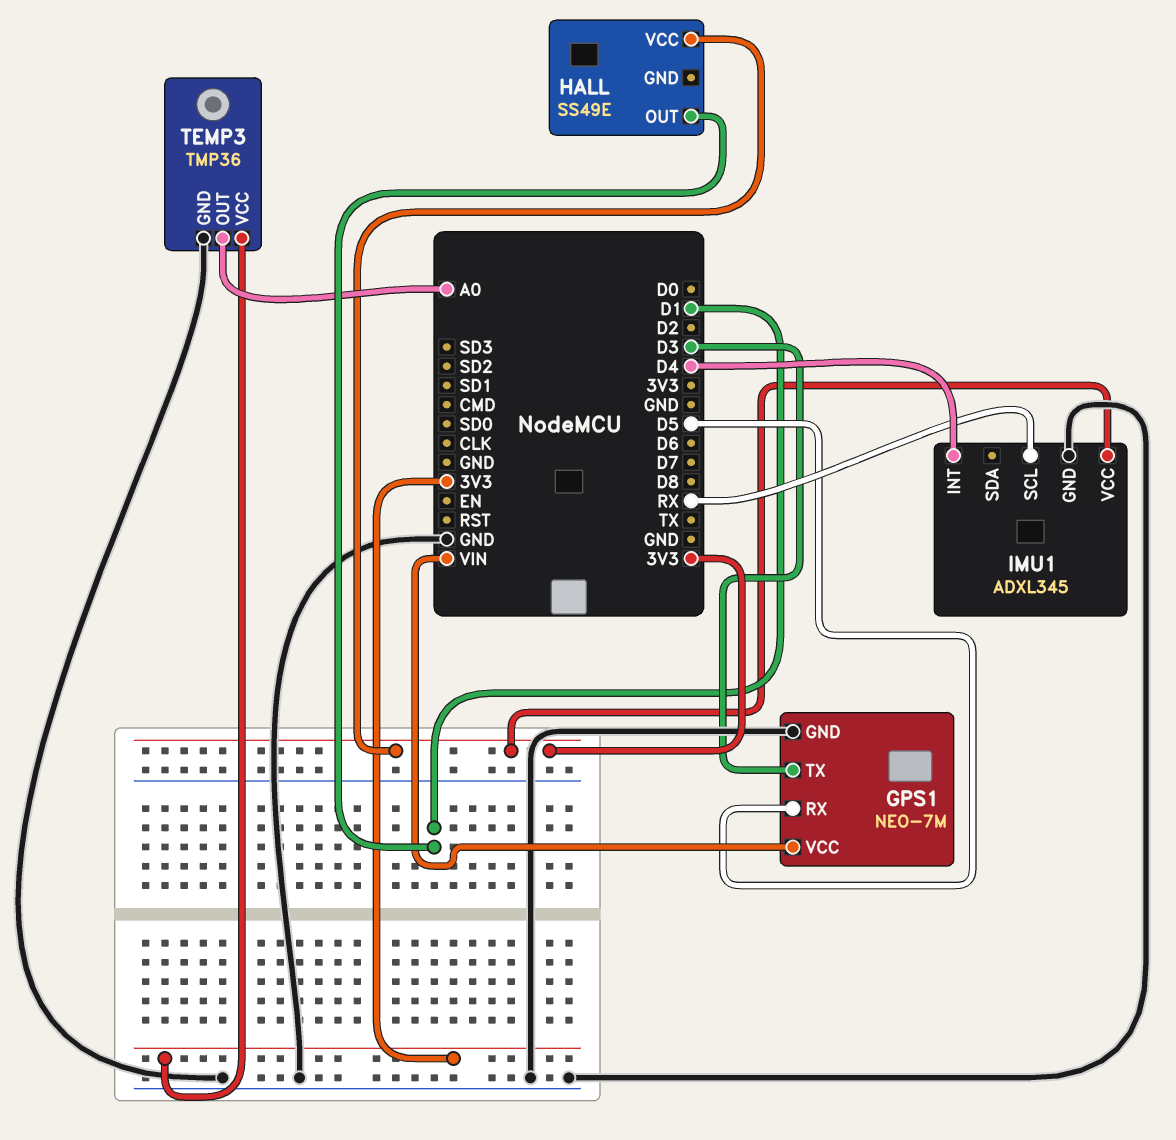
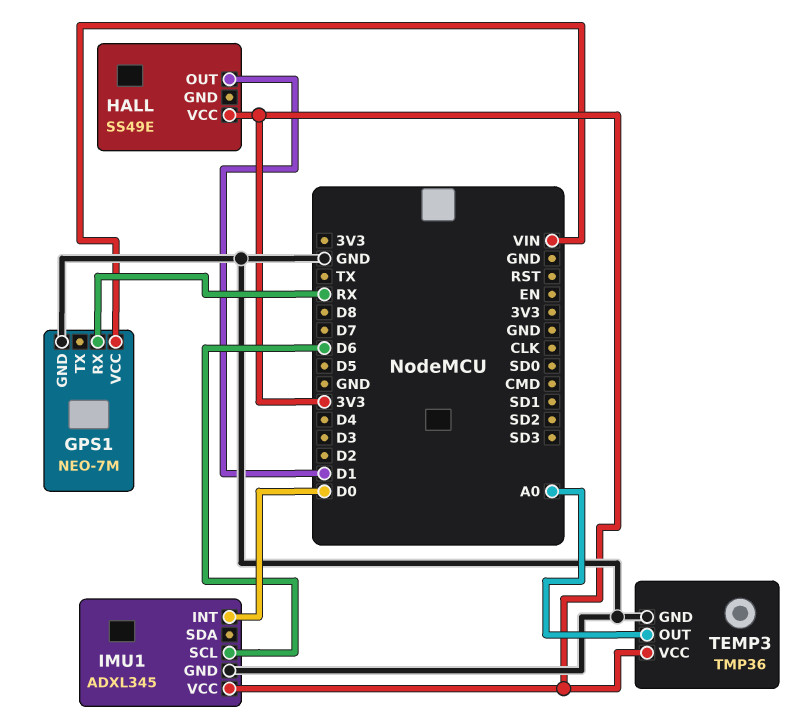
GPS1 pin RX: D5 -> RX
GPS1 pin TX: D3 -> none
IMU1 pin INT: D4 -> D0
IMU1 pin SCL: RX -> D6

